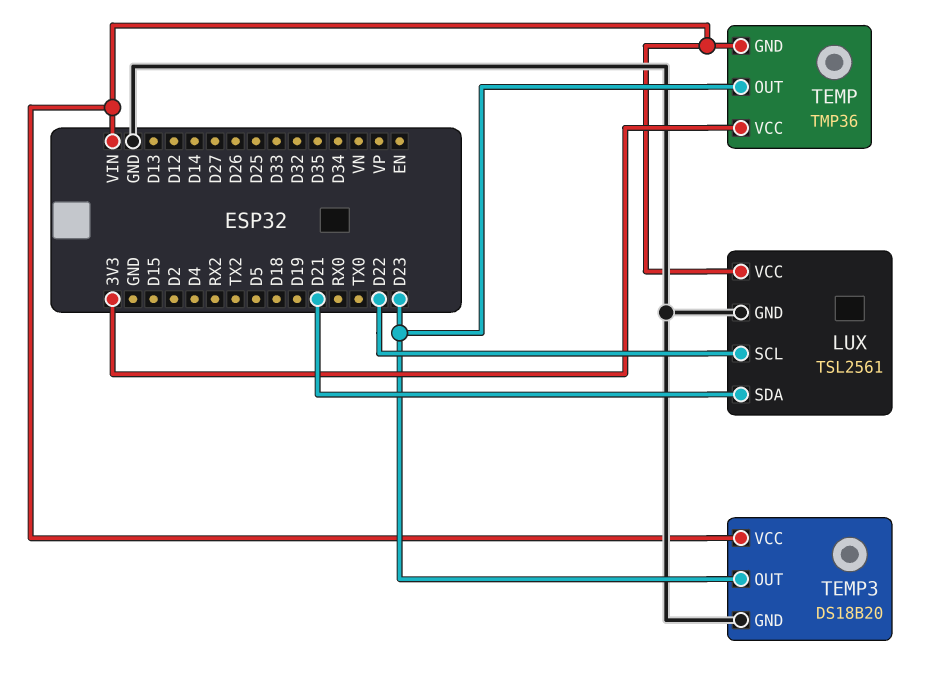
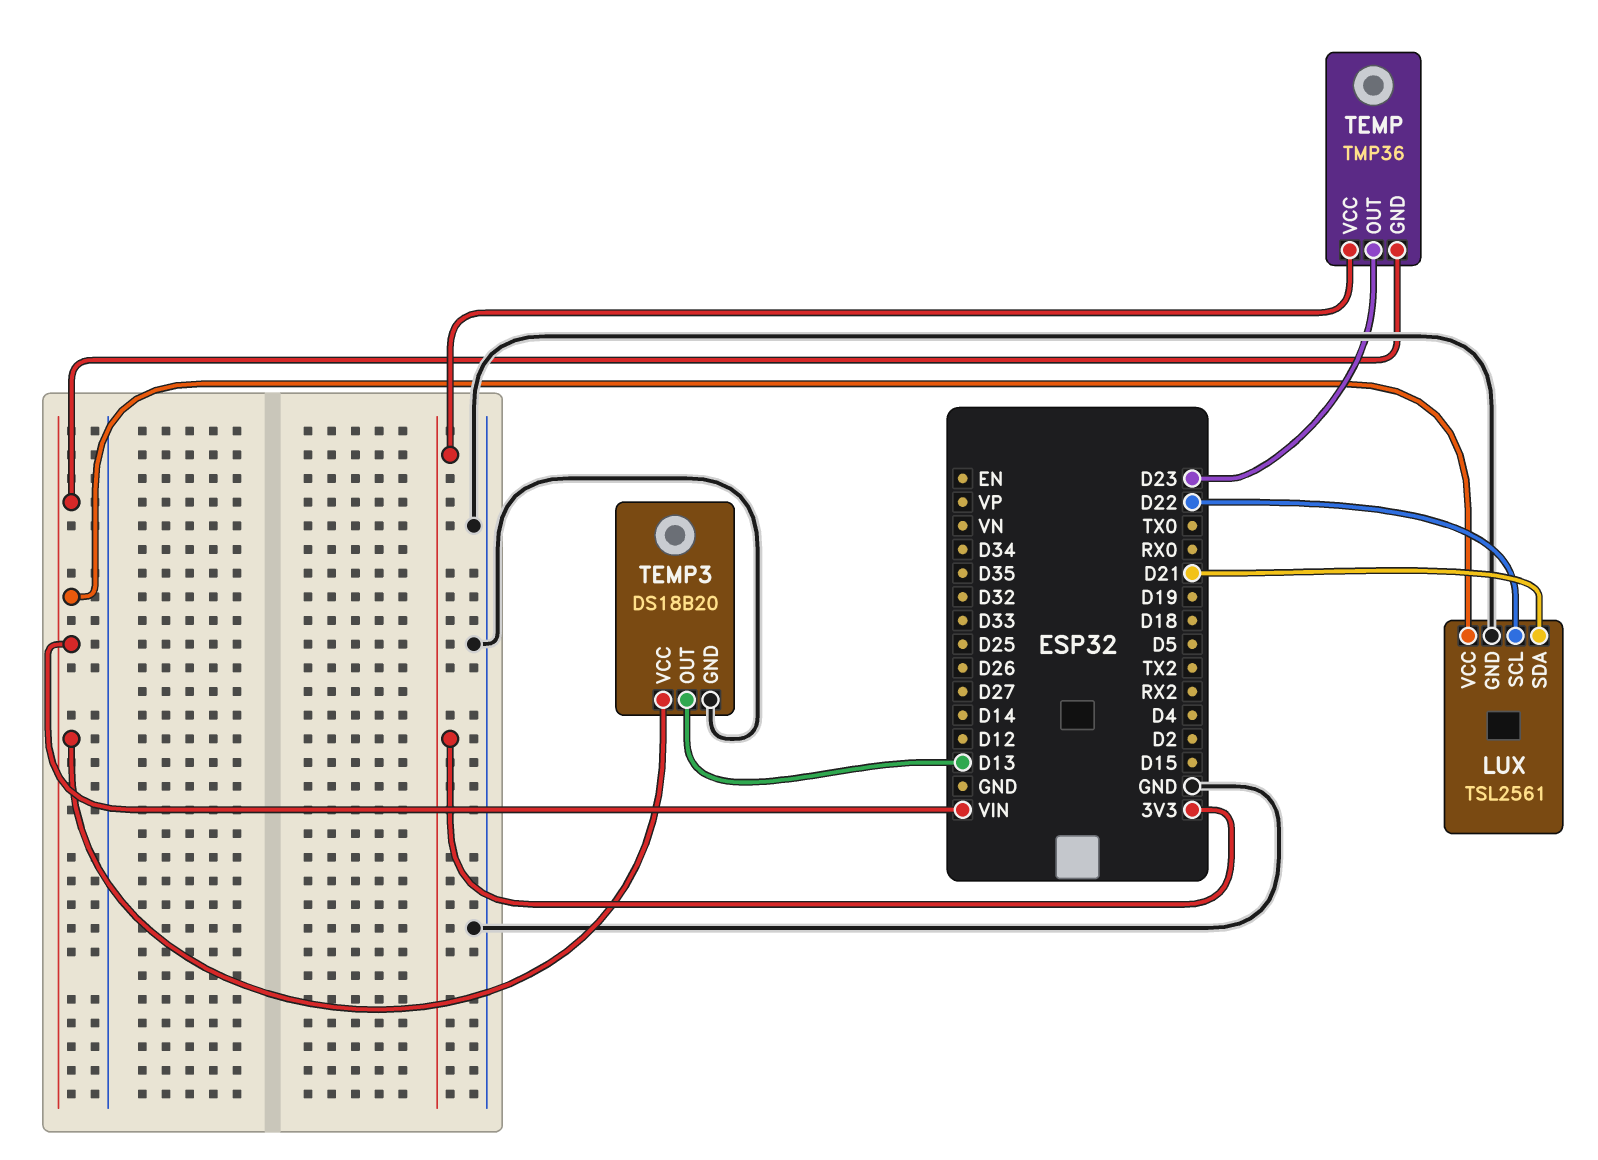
TEMP3 pin OUT: D23 -> D13

